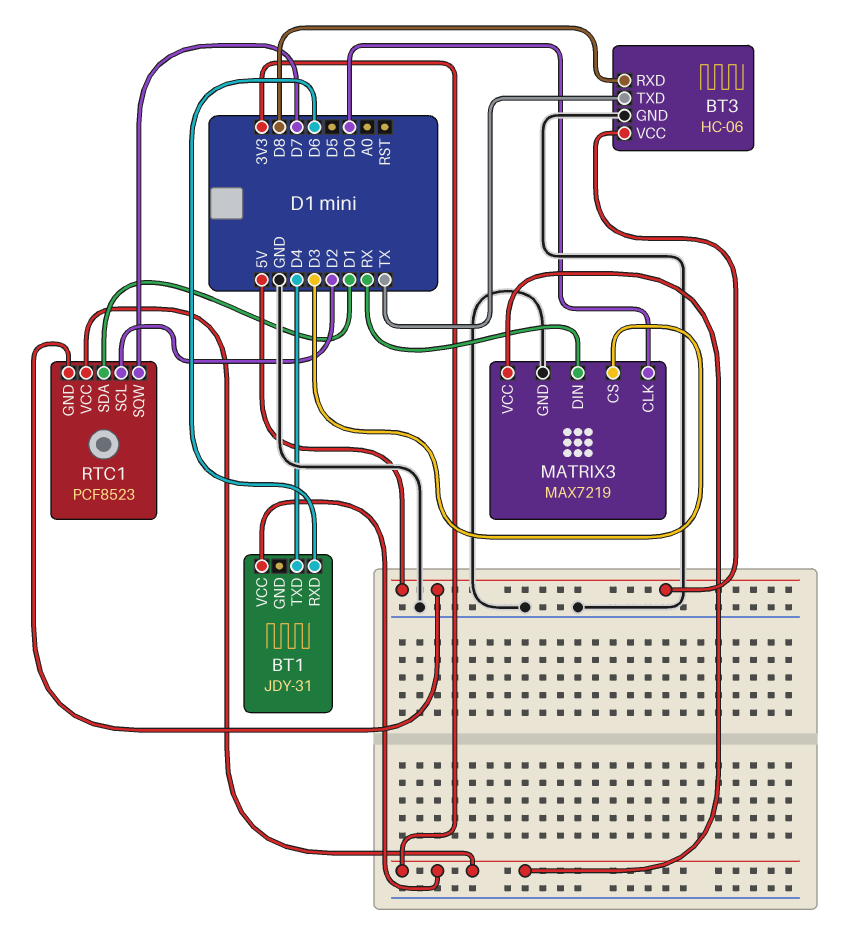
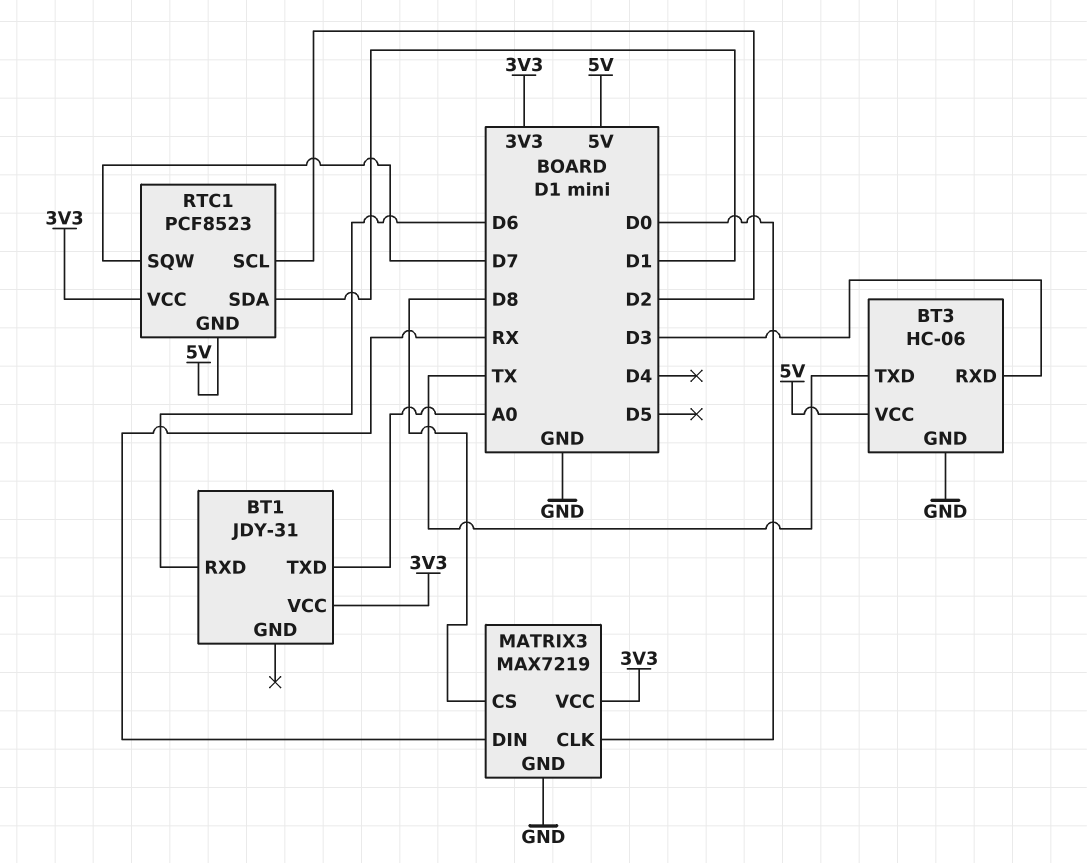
BT1 pin TXD: D4 -> A0
BT3 pin RXD: D8 -> D3
MATRIX3 pin CS: D3 -> D8

